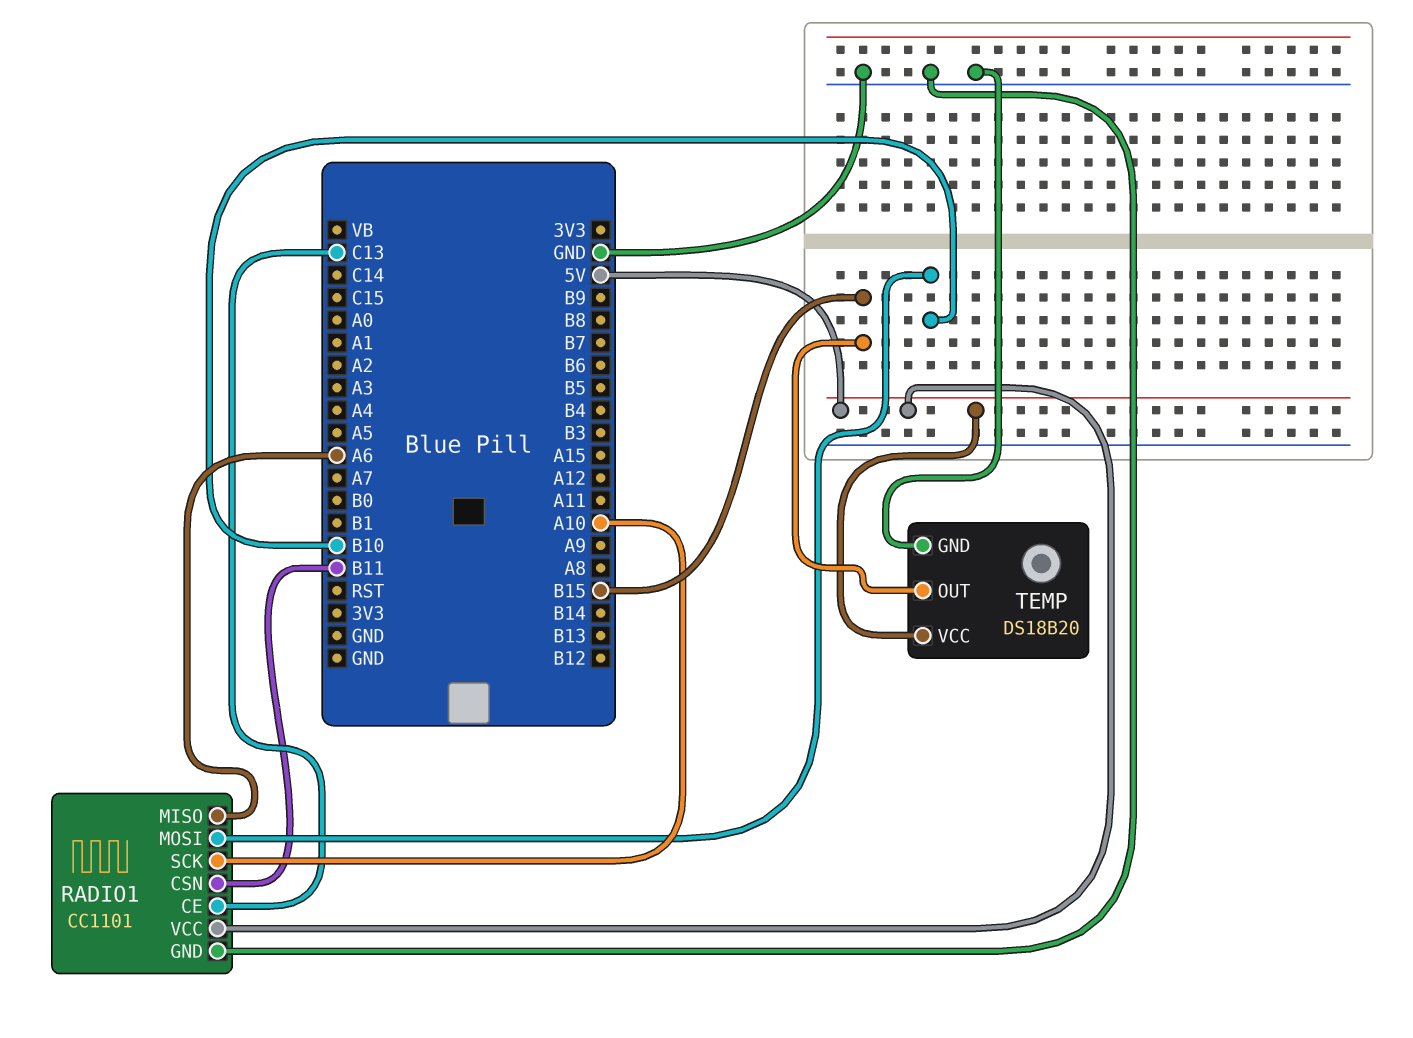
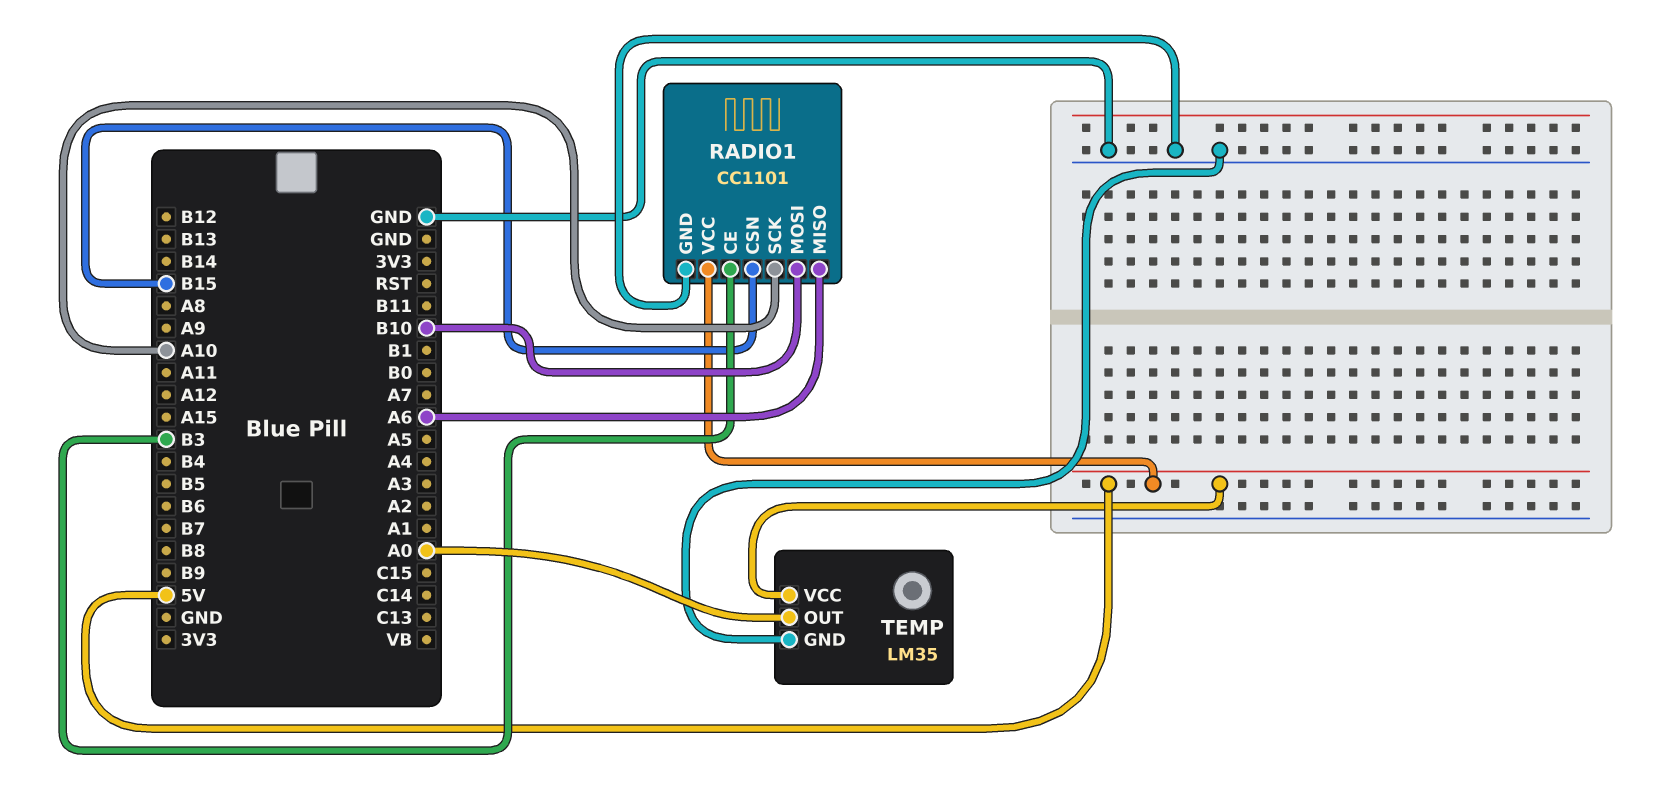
RADIO1 pin CE: C13 -> B3
RADIO1 pin CSN: B11 -> B15
TEMP: DS18B20 -> LM35
TEMP pin OUT: B15 -> A0

